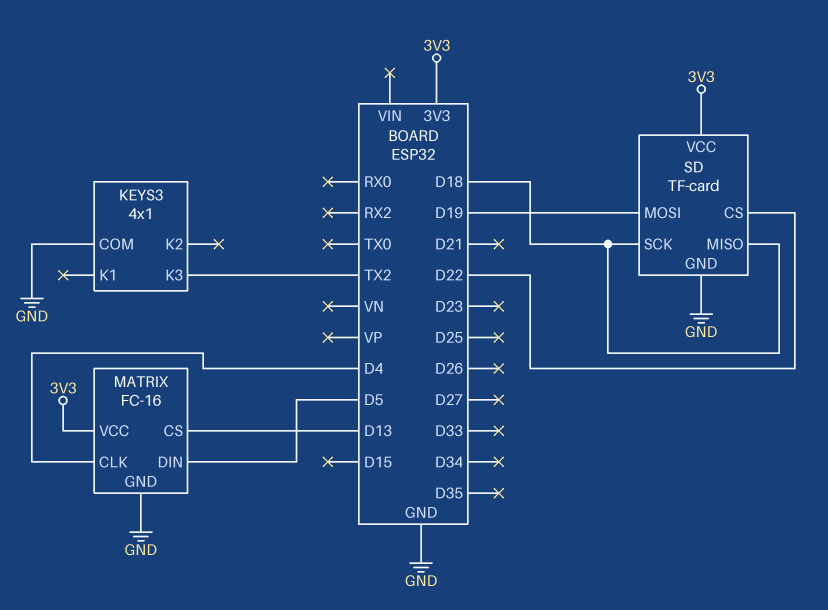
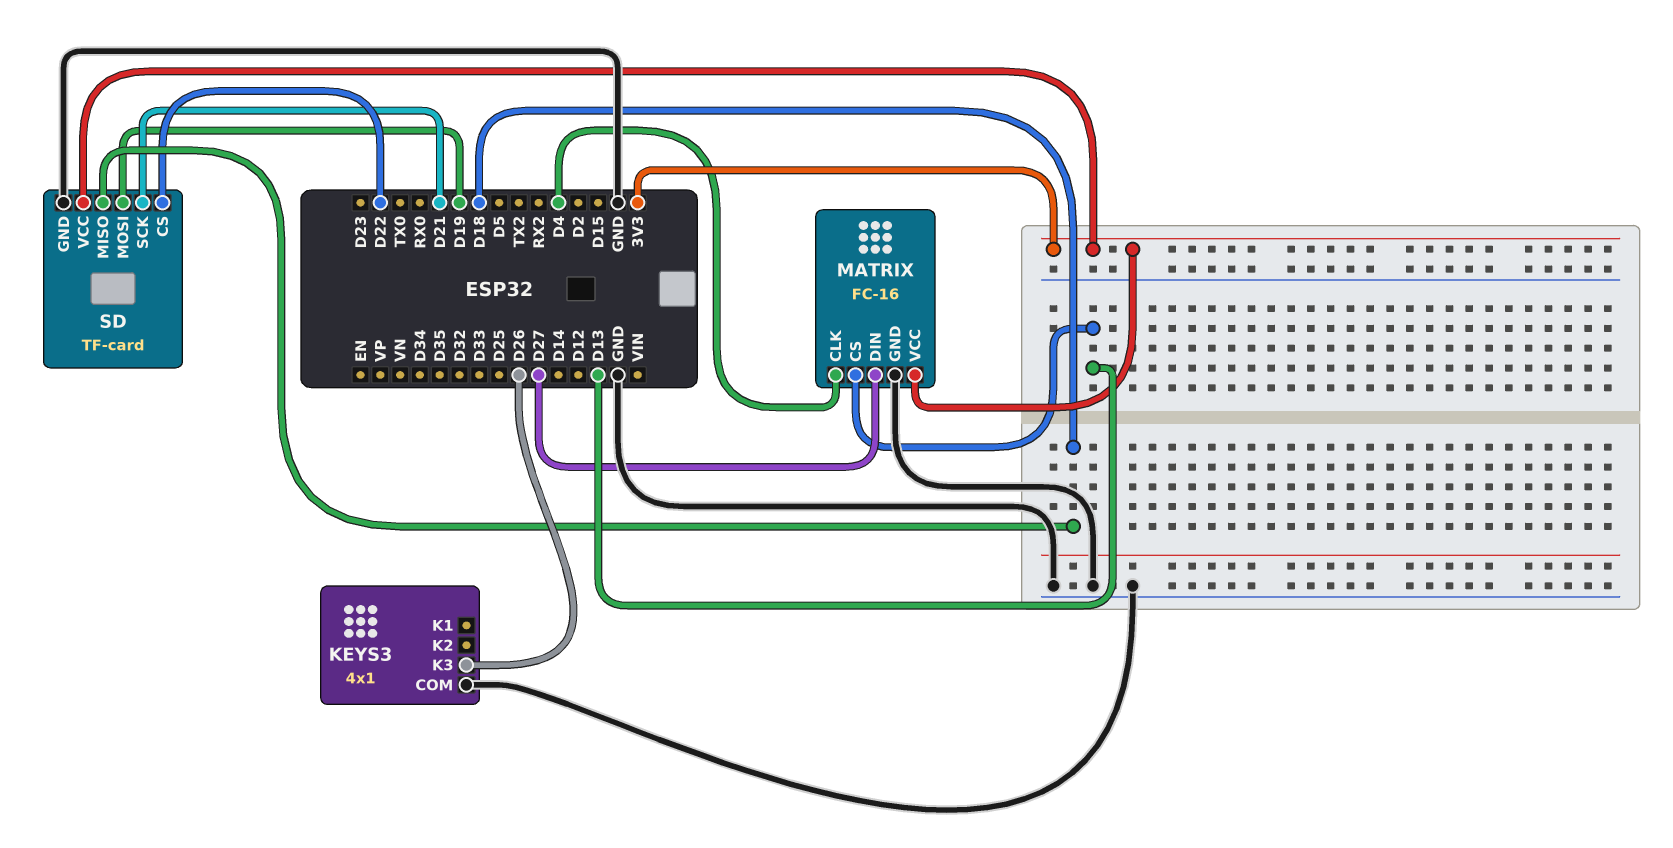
KEYS3 pin K3: TX2 -> D26
MATRIX pin DIN: D5 -> D27
SD pin SCK: D18 -> D21

